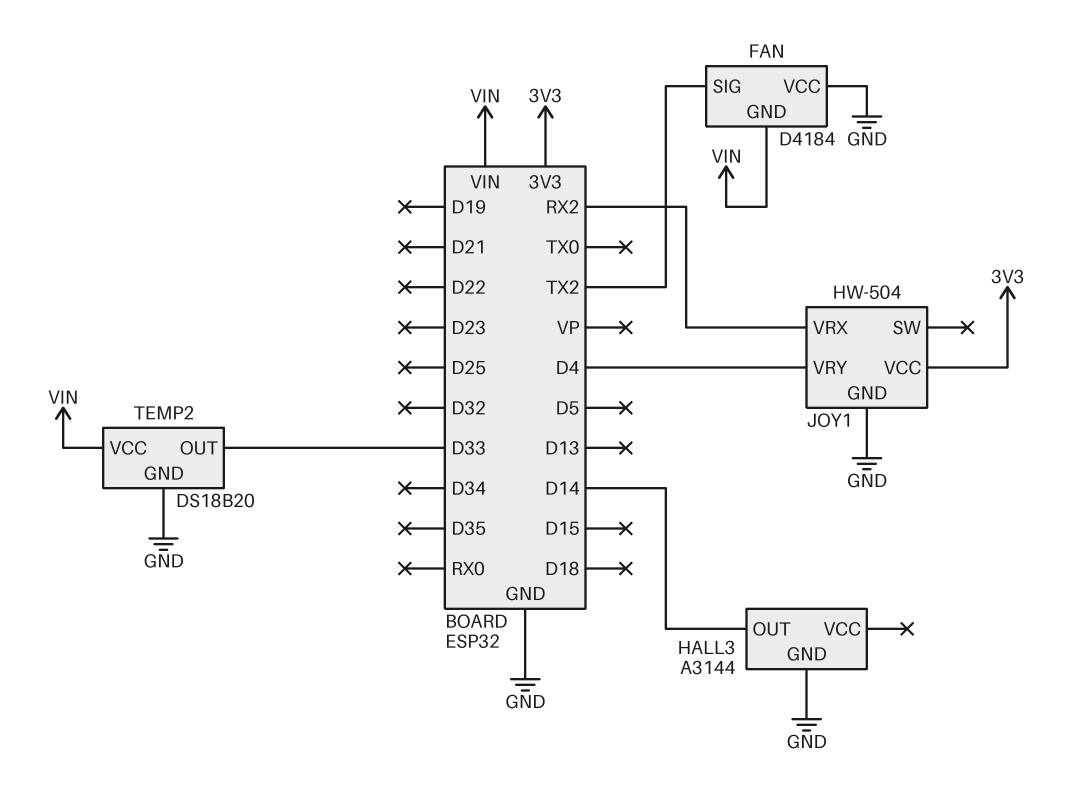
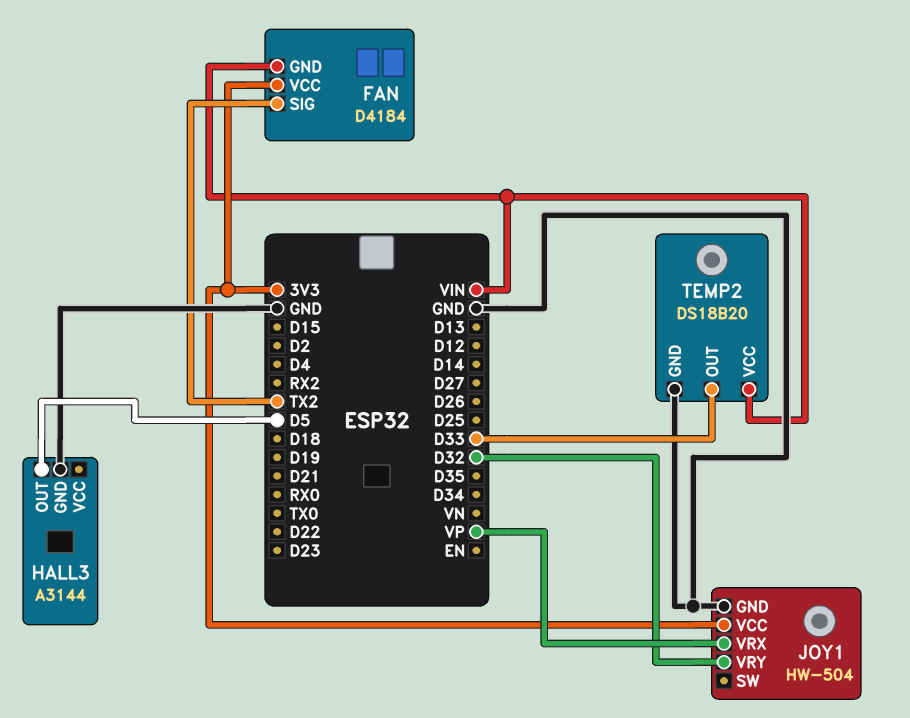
FAN pin VCC: GND -> 3V3
HALL3 pin OUT: D14 -> D5
JOY1 pin VRX: RX2 -> VP
JOY1 pin VRY: D4 -> D32

